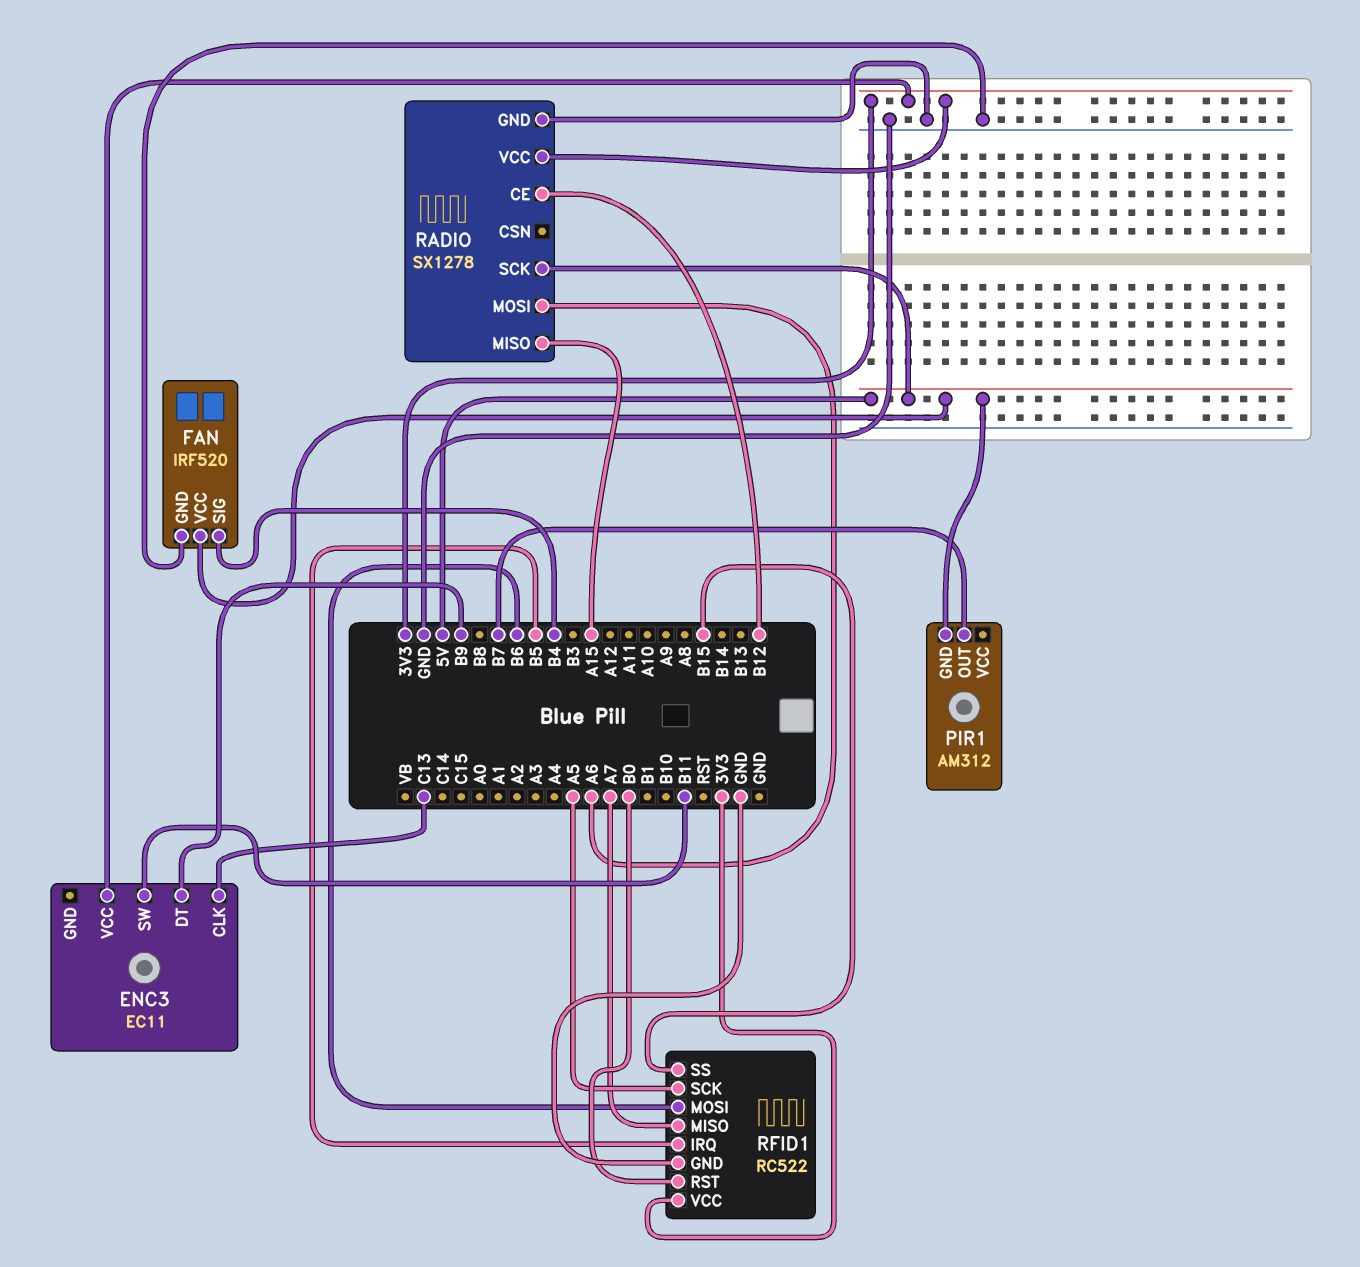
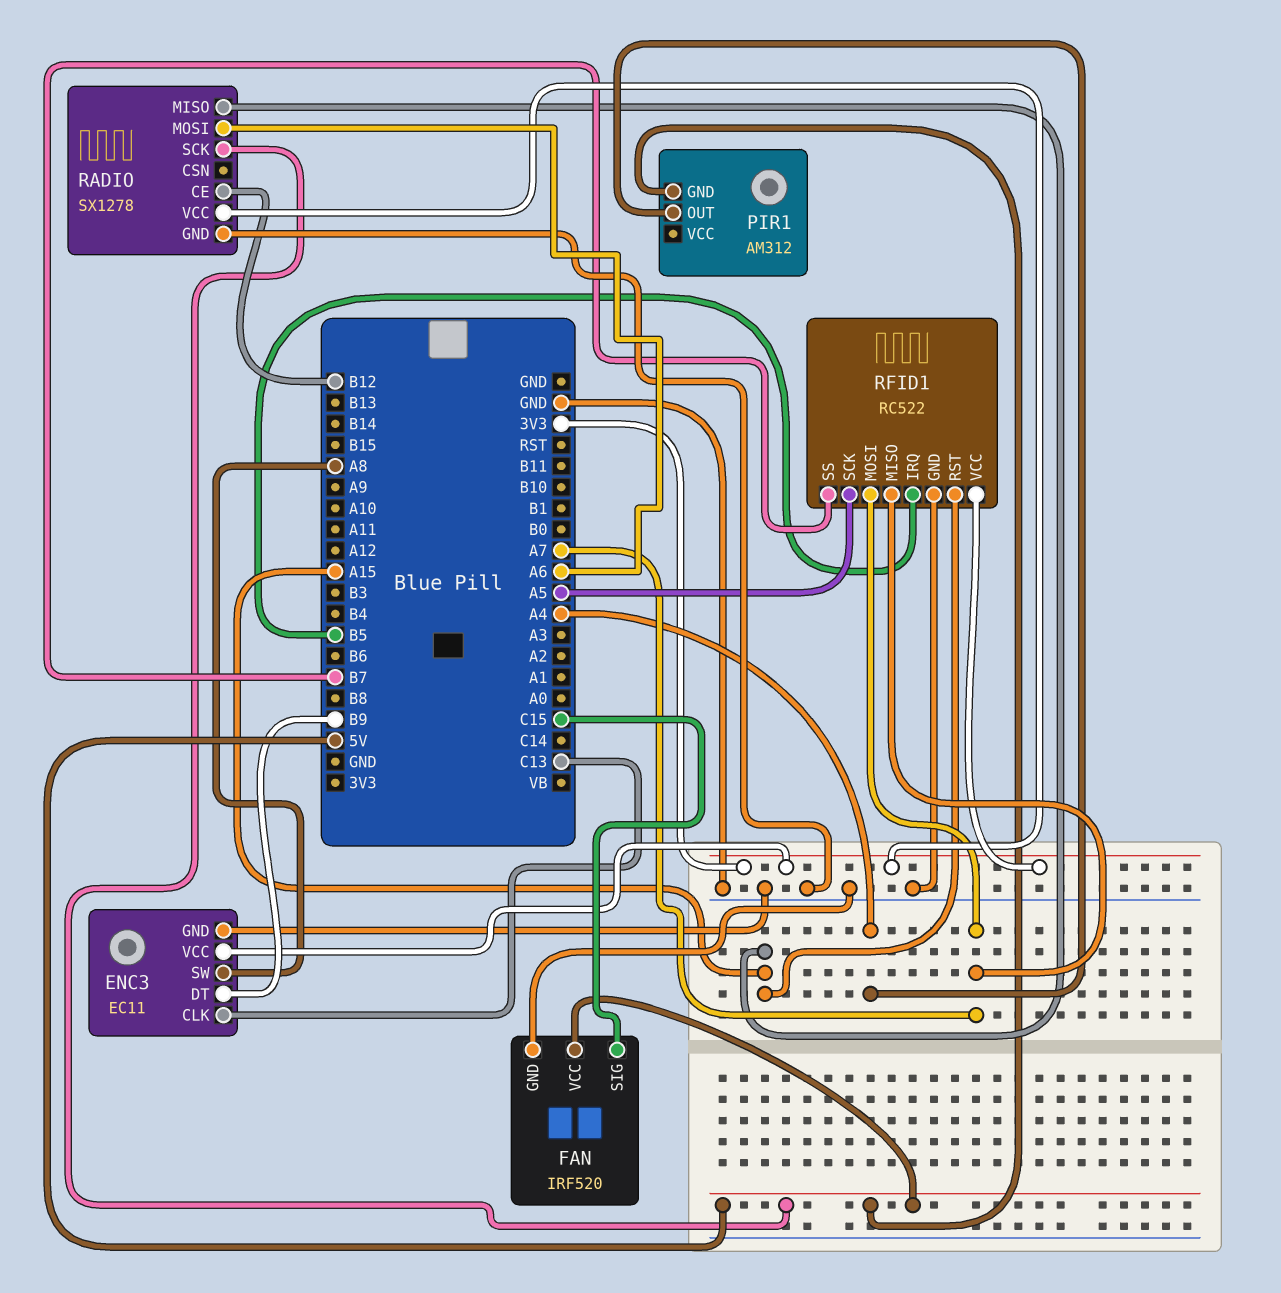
ENC3 pin GND: none -> GND
ENC3 pin SW: B11 -> A8
FAN pin SIG: B4 -> C15
PIR1 pin OUT: B7 -> A4
RFID1 pin MOSI: B6 -> A7
RFID1 pin RST: B0 -> A15
RFID1 pin SS: B15 -> B7

